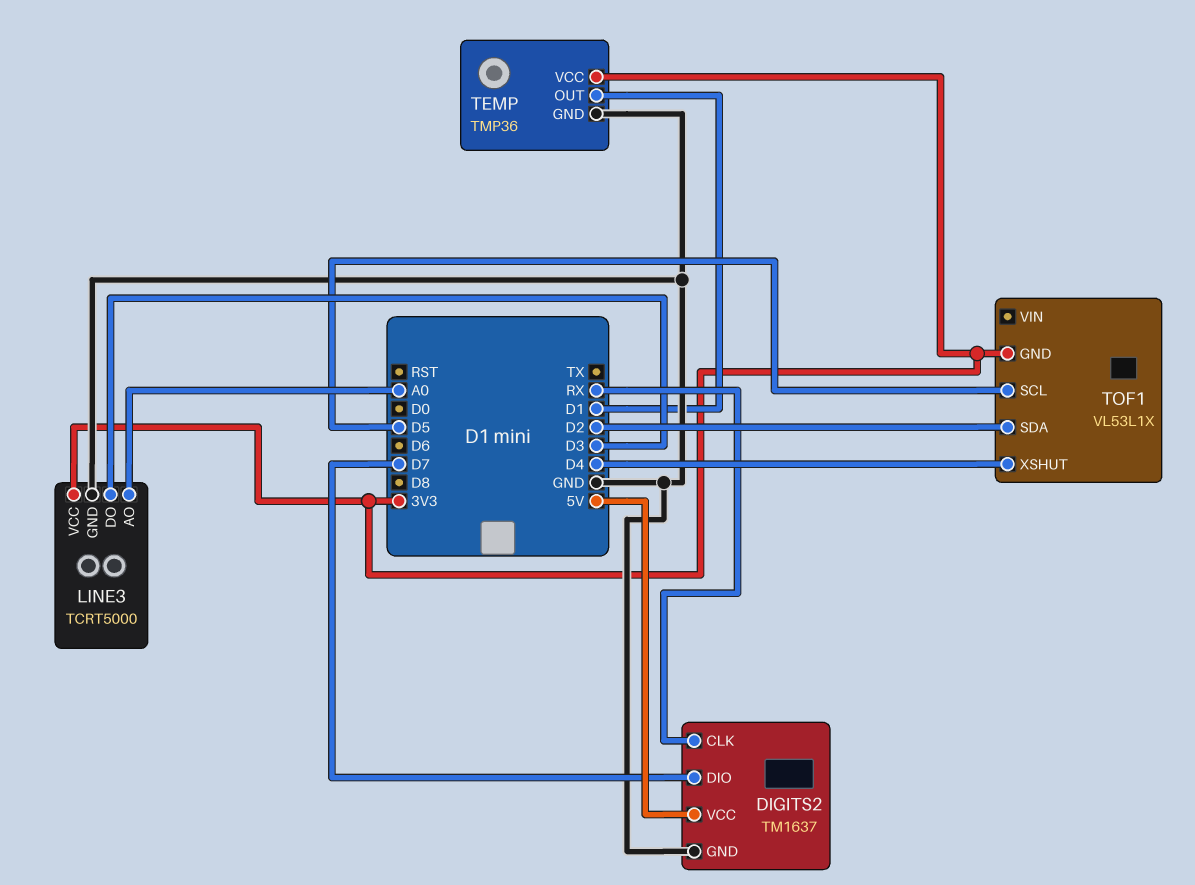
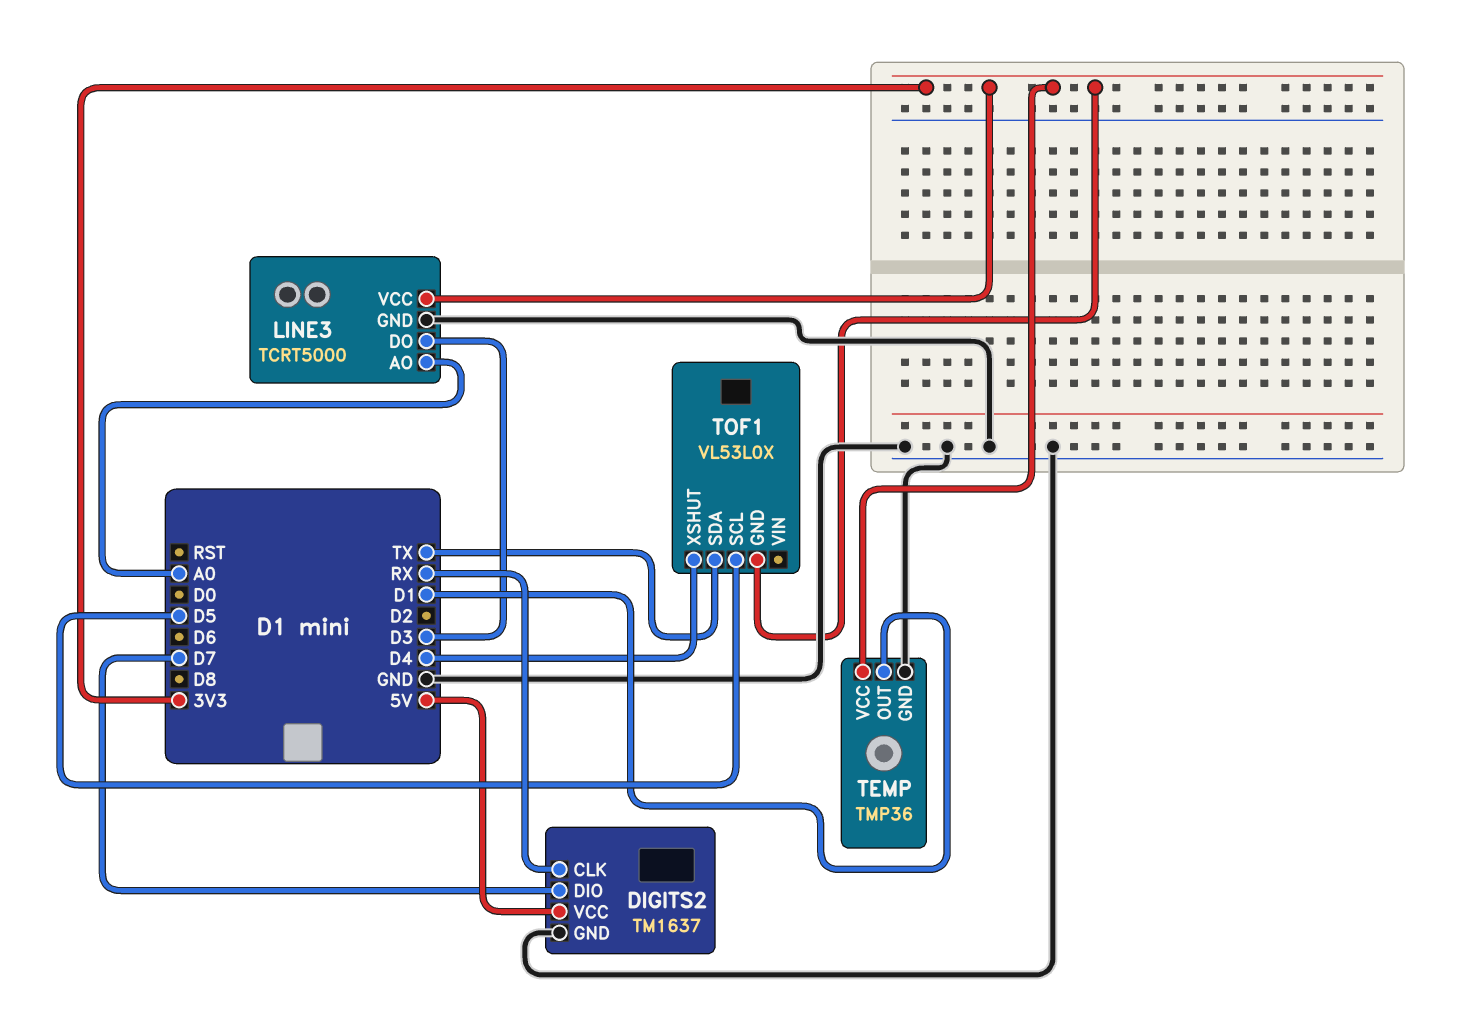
TOF1: VL53L1X -> VL53L0X
TOF1 pin SDA: D2 -> TX

